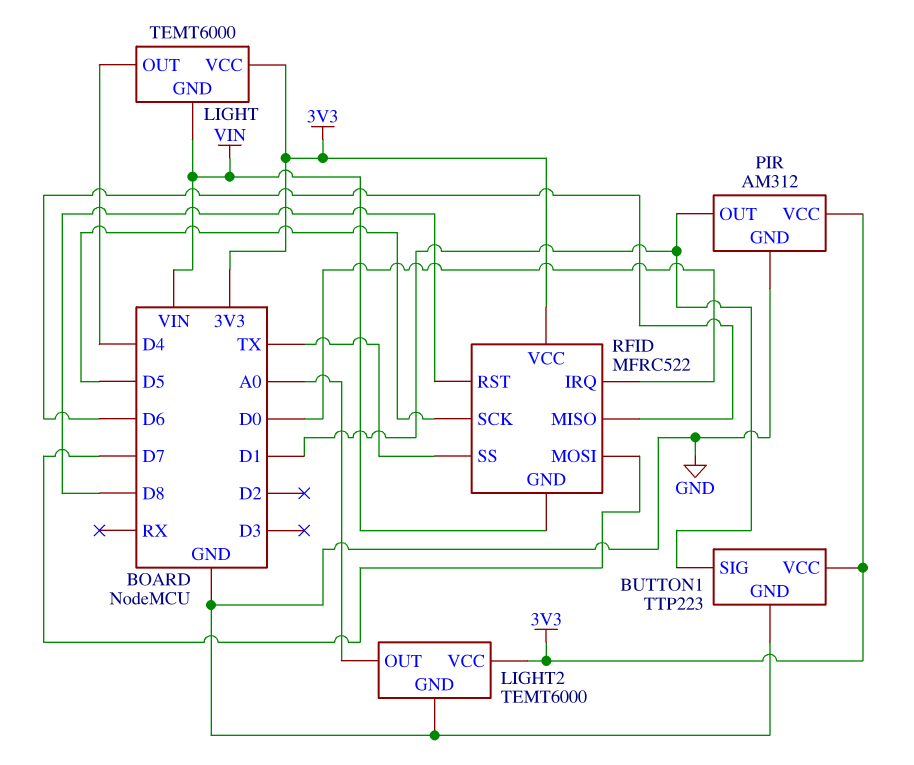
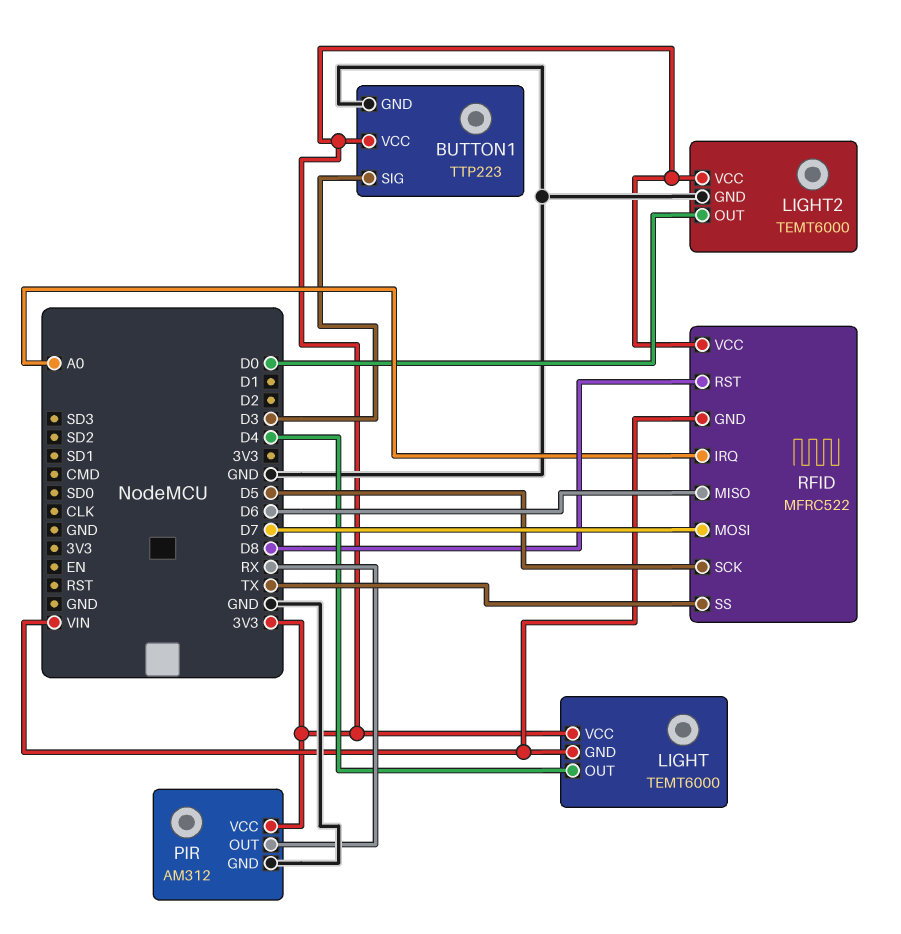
BUTTON1 pin SIG: D1 -> D3
LIGHT2 pin OUT: A0 -> D0
PIR pin OUT: D1 -> RX
RFID pin IRQ: D0 -> A0

